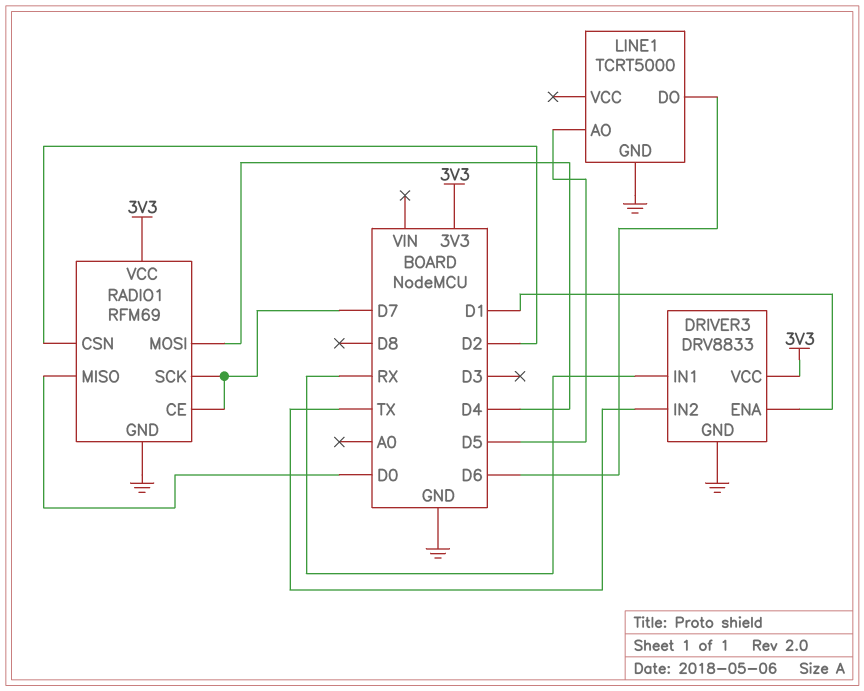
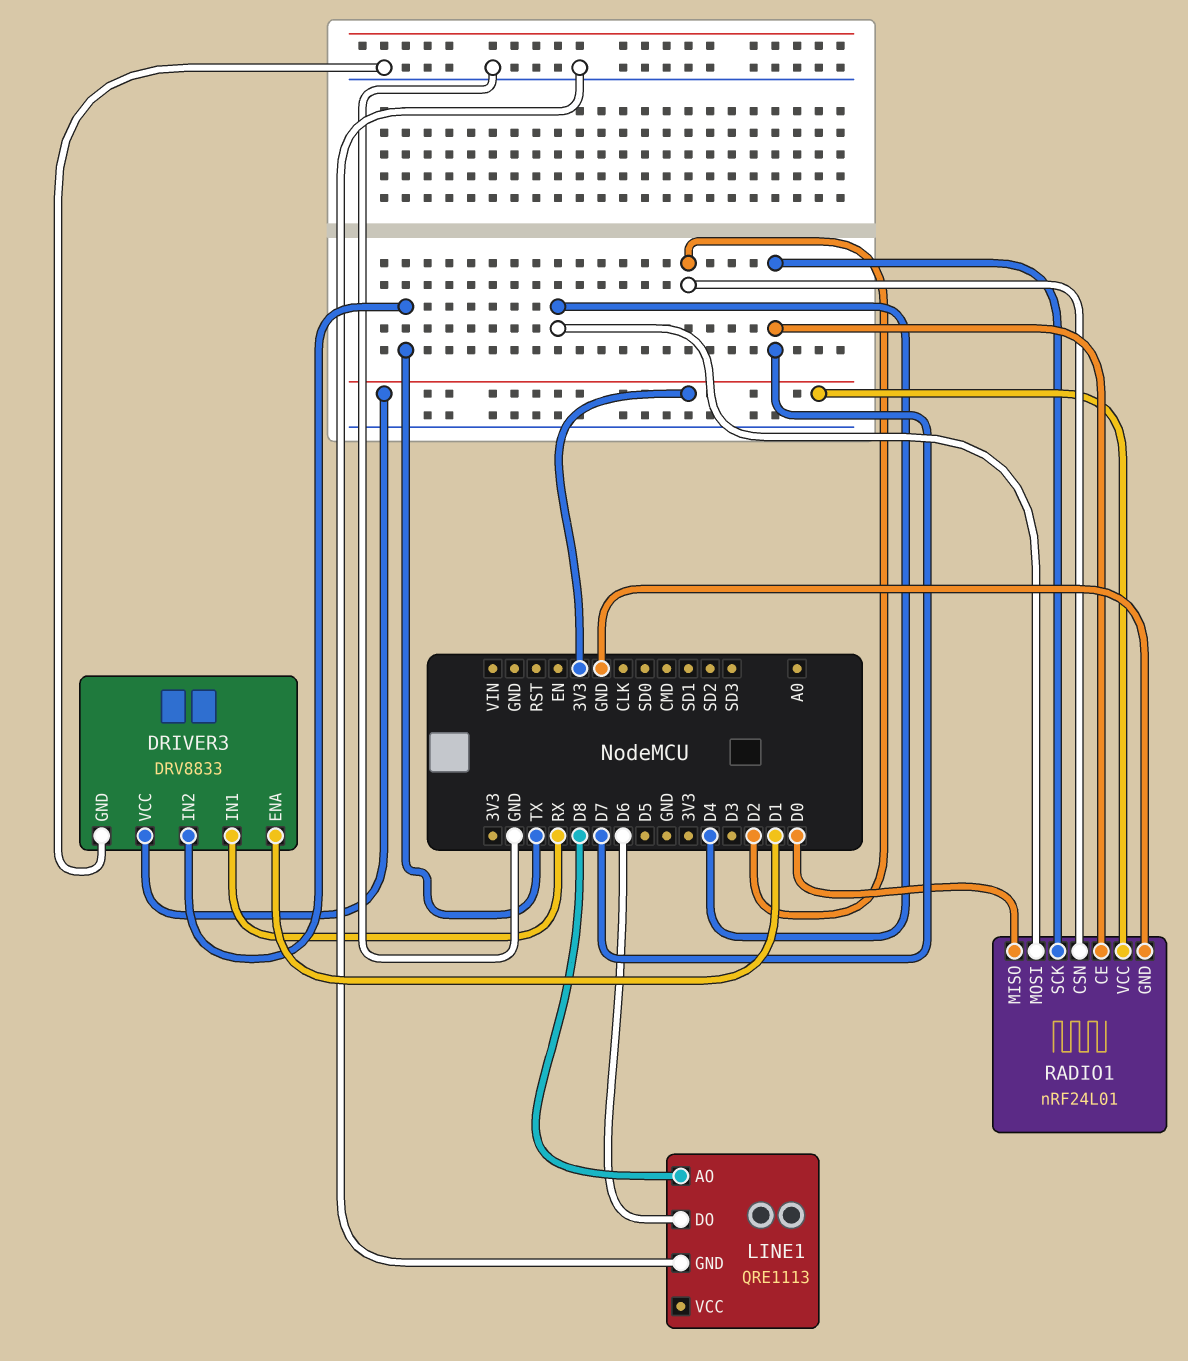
LINE1: TCRT5000 -> QRE1113
LINE1 pin AO: D5 -> D8
RADIO1: RFM69 -> nRF24L01

